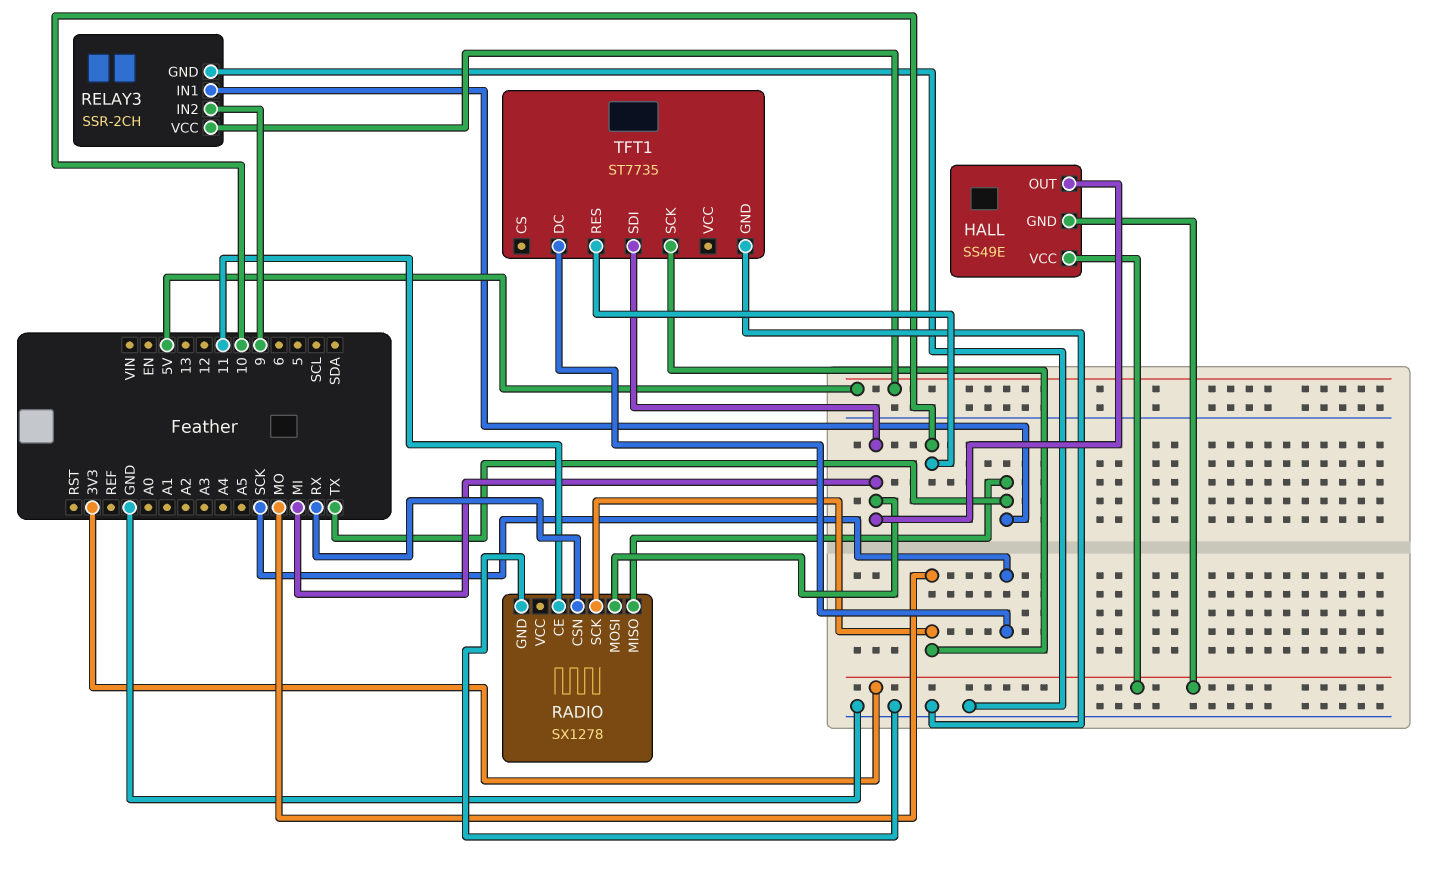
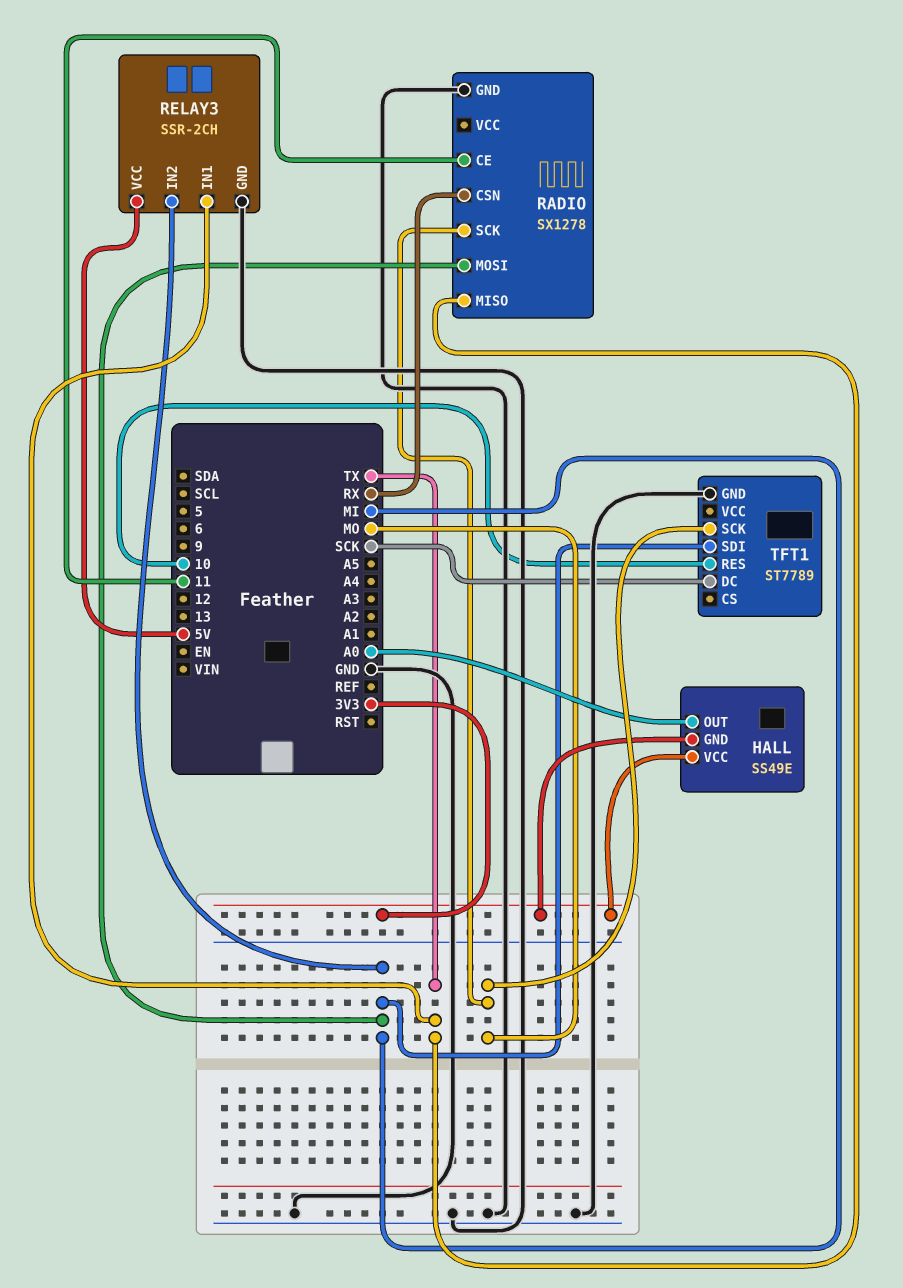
HALL pin OUT: MI -> A0
RELAY3 pin IN2: 9 -> MI
TFT1: ST7735 -> ST7789

